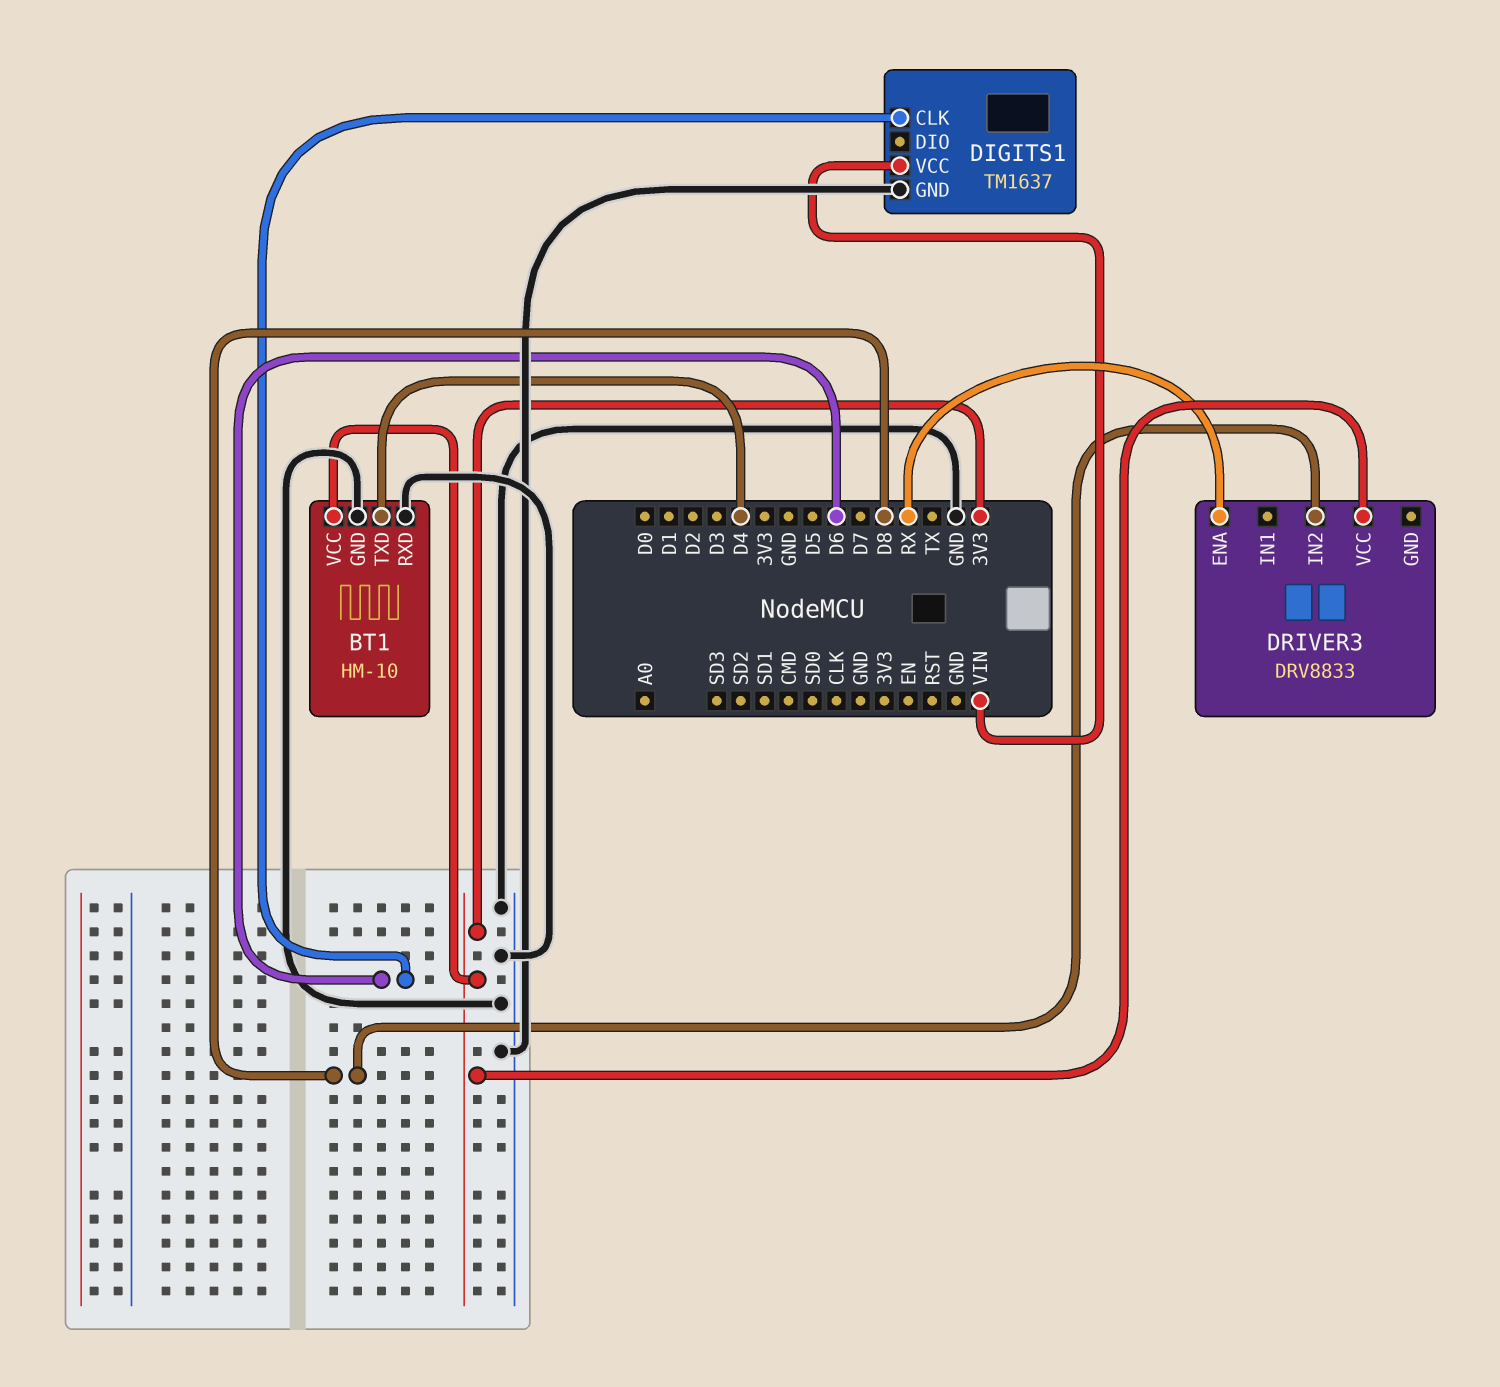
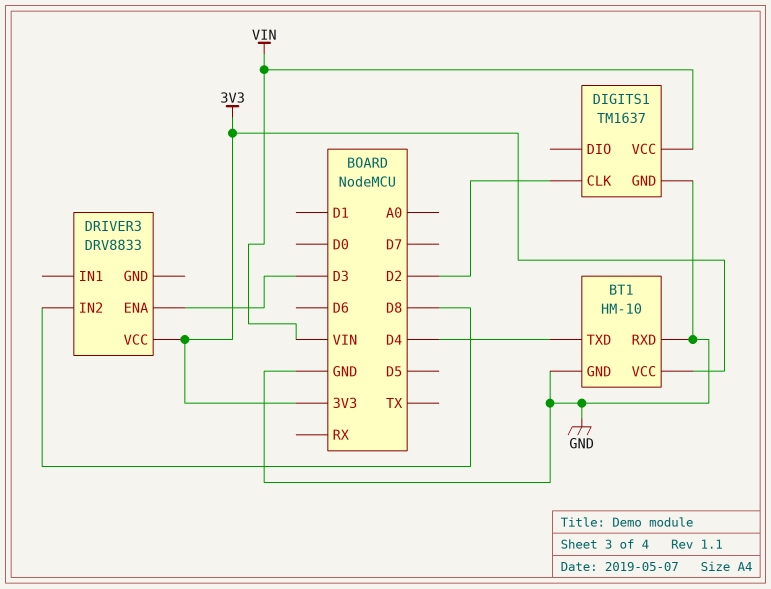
DIGITS1 pin CLK: D6 -> D2
DRIVER3 pin ENA: RX -> D3

